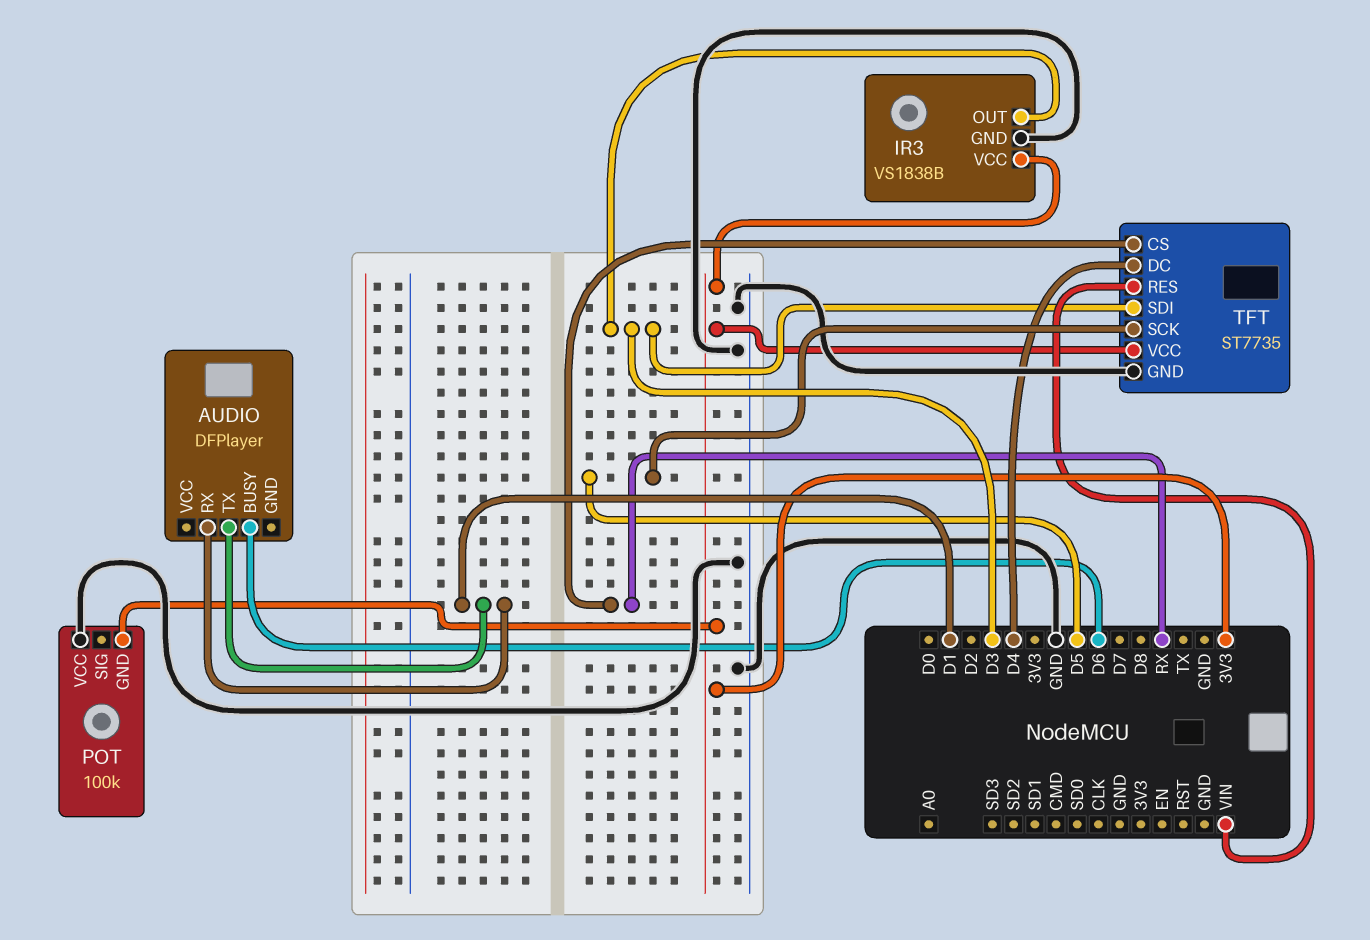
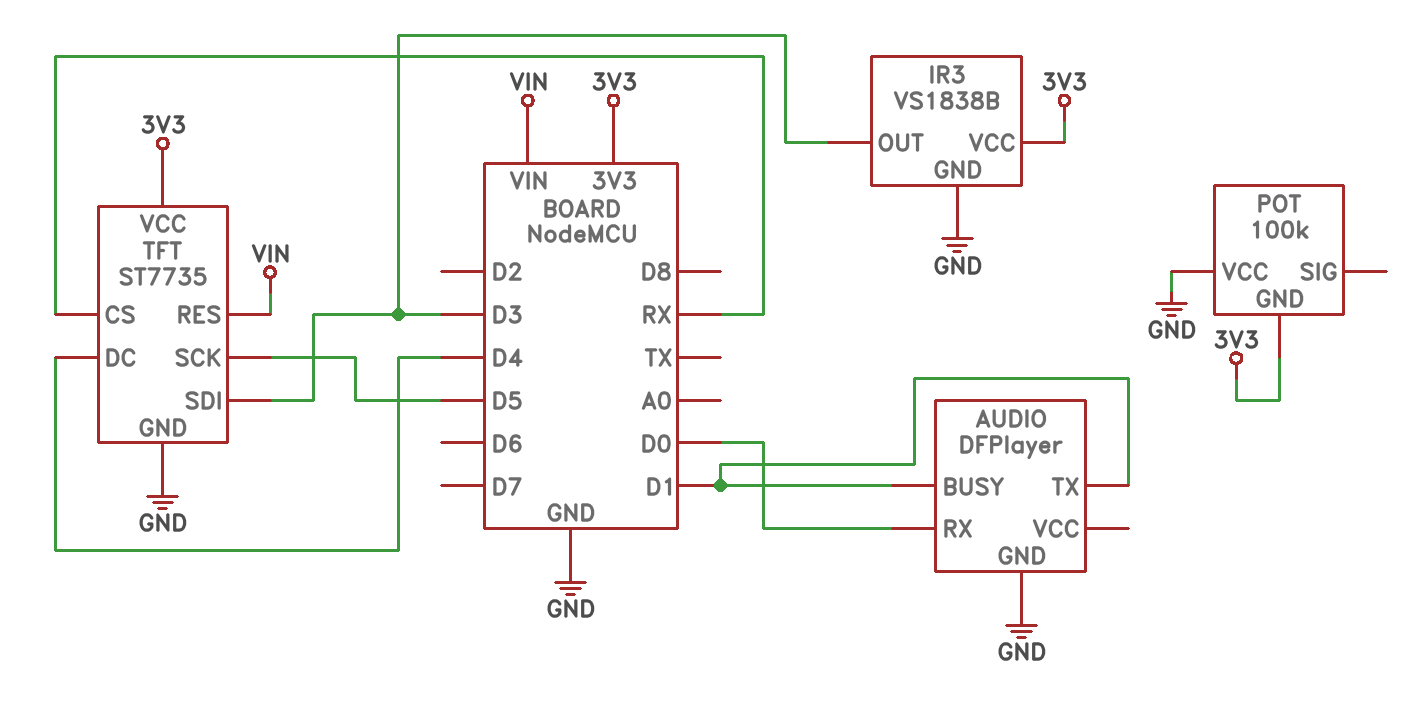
AUDIO pin BUSY: D6 -> D1
AUDIO pin GND: none -> GND
AUDIO pin RX: D1 -> D0

